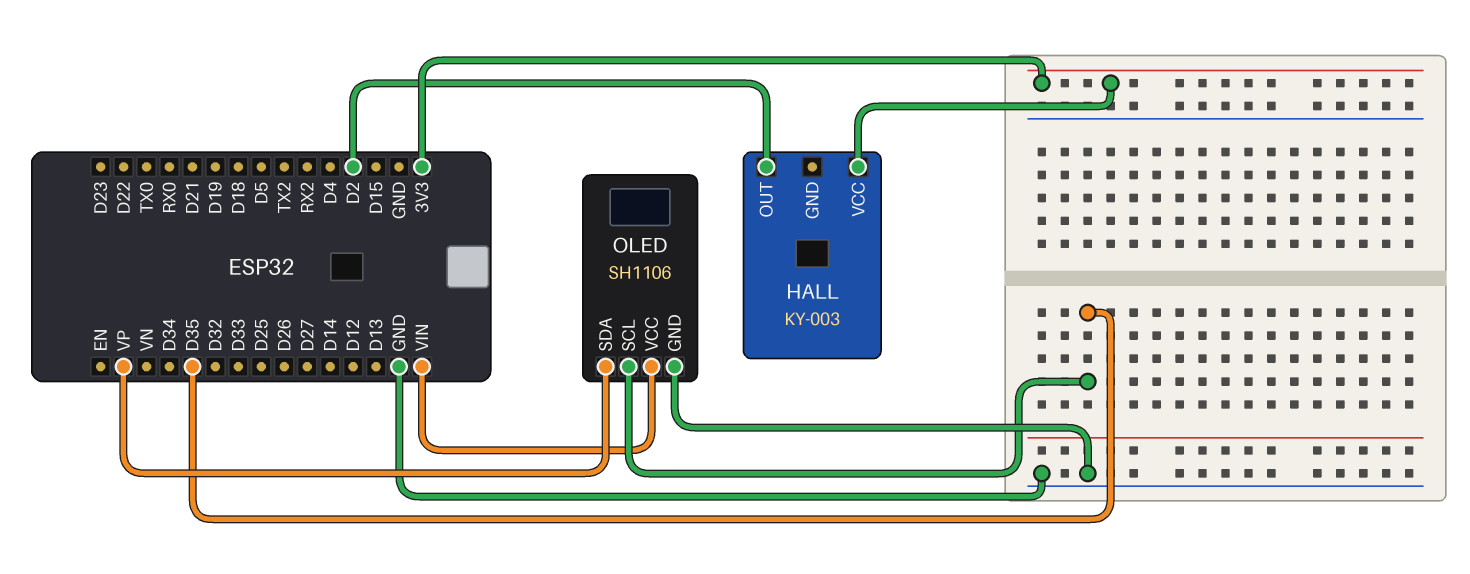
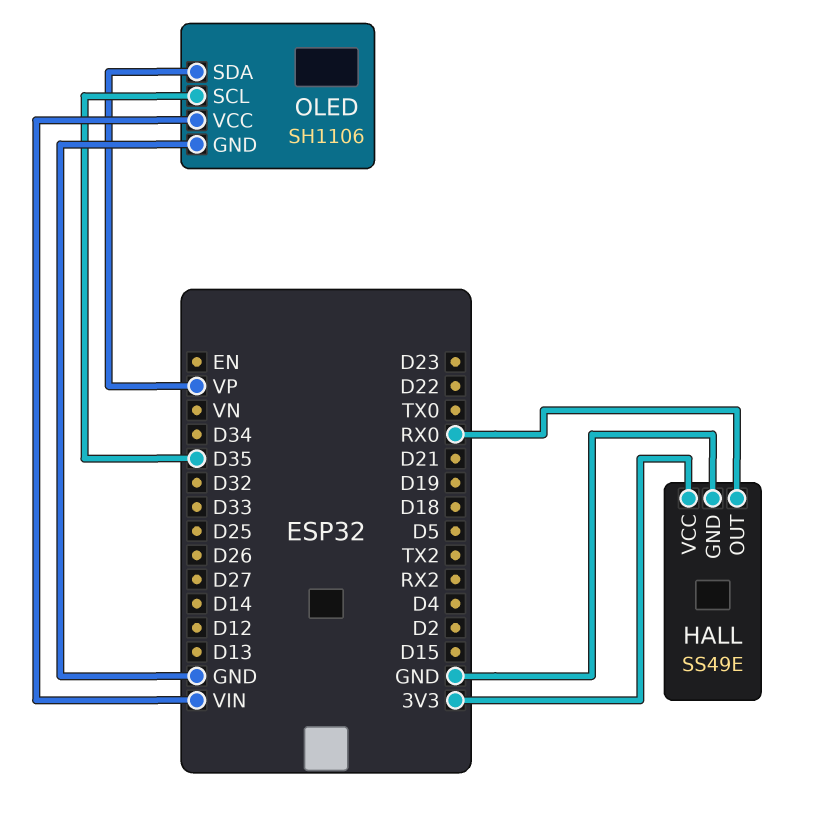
HALL: KY-003 -> SS49E
HALL pin GND: none -> GND
HALL pin OUT: D2 -> RX0

